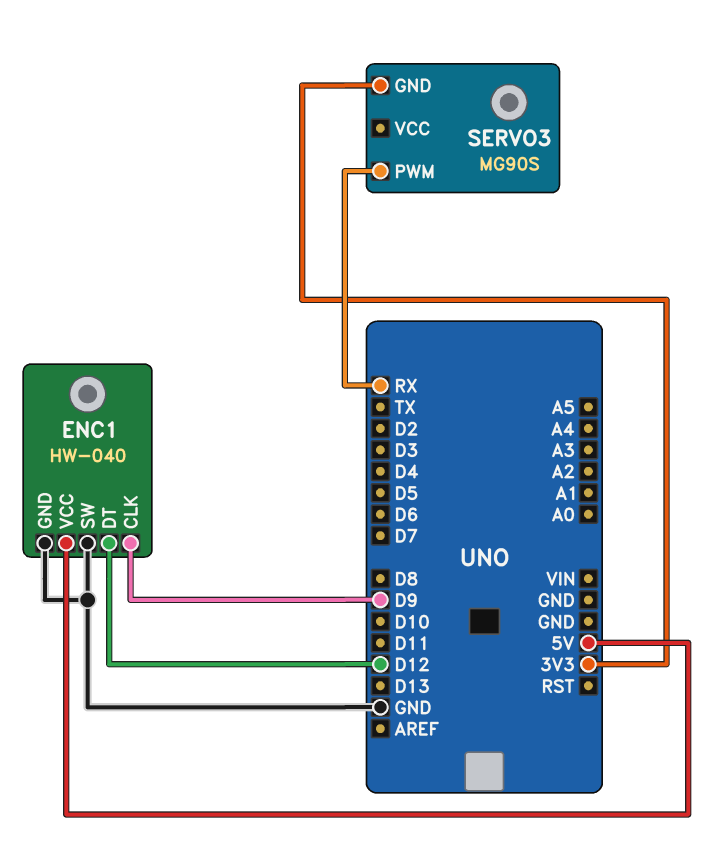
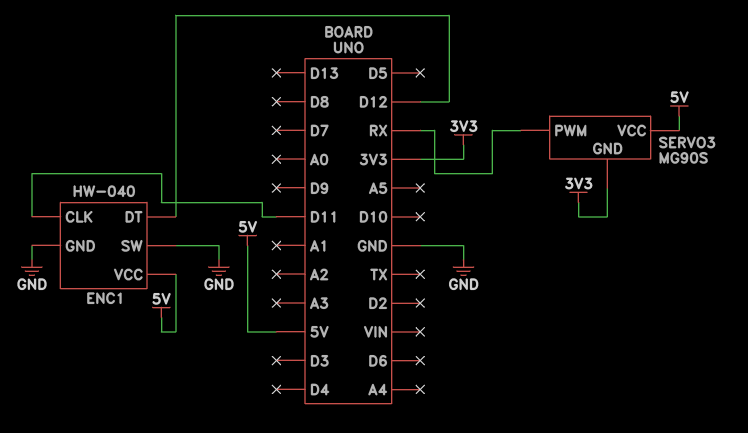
ENC1 pin CLK: D9 -> D11
SERVO3 pin VCC: none -> 5V

